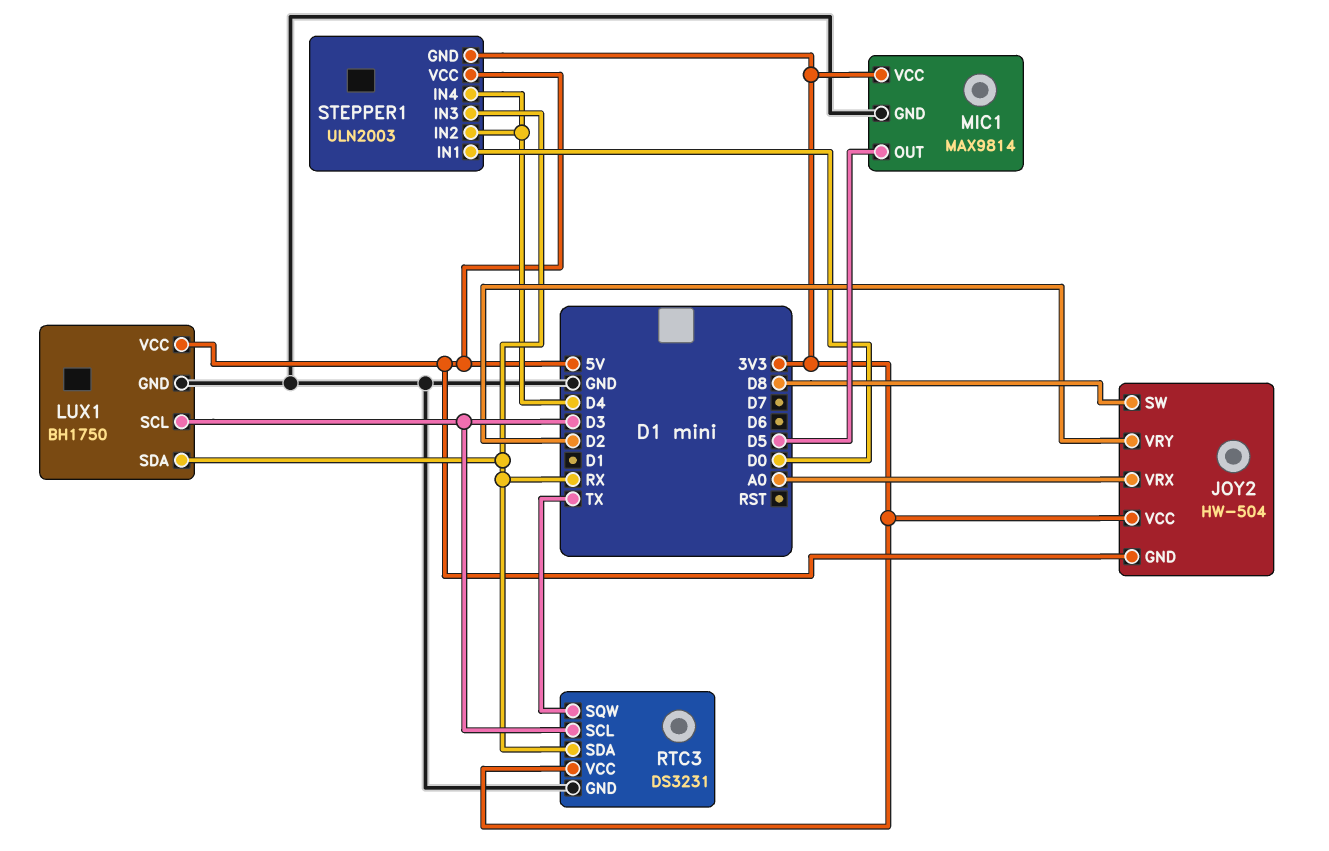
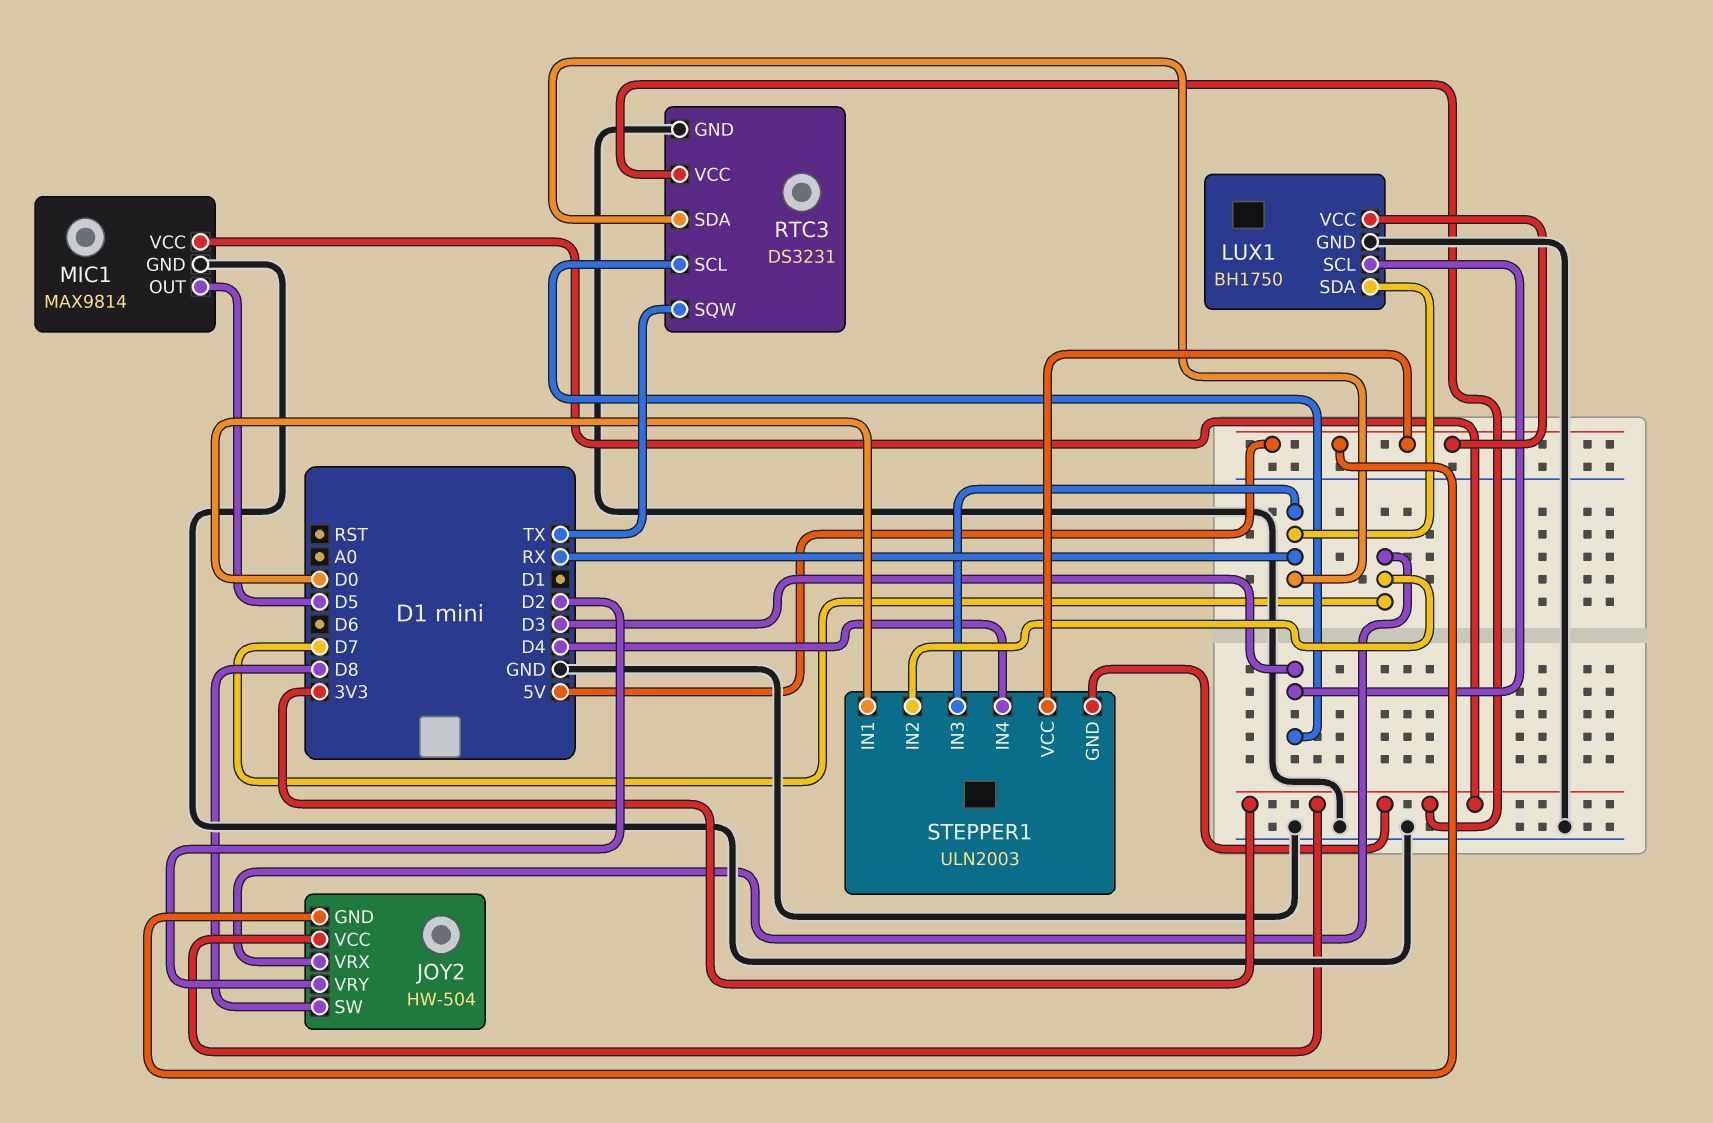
JOY2 pin VRX: A0 -> D7
STEPPER1 pin IN2: D4 -> D7

